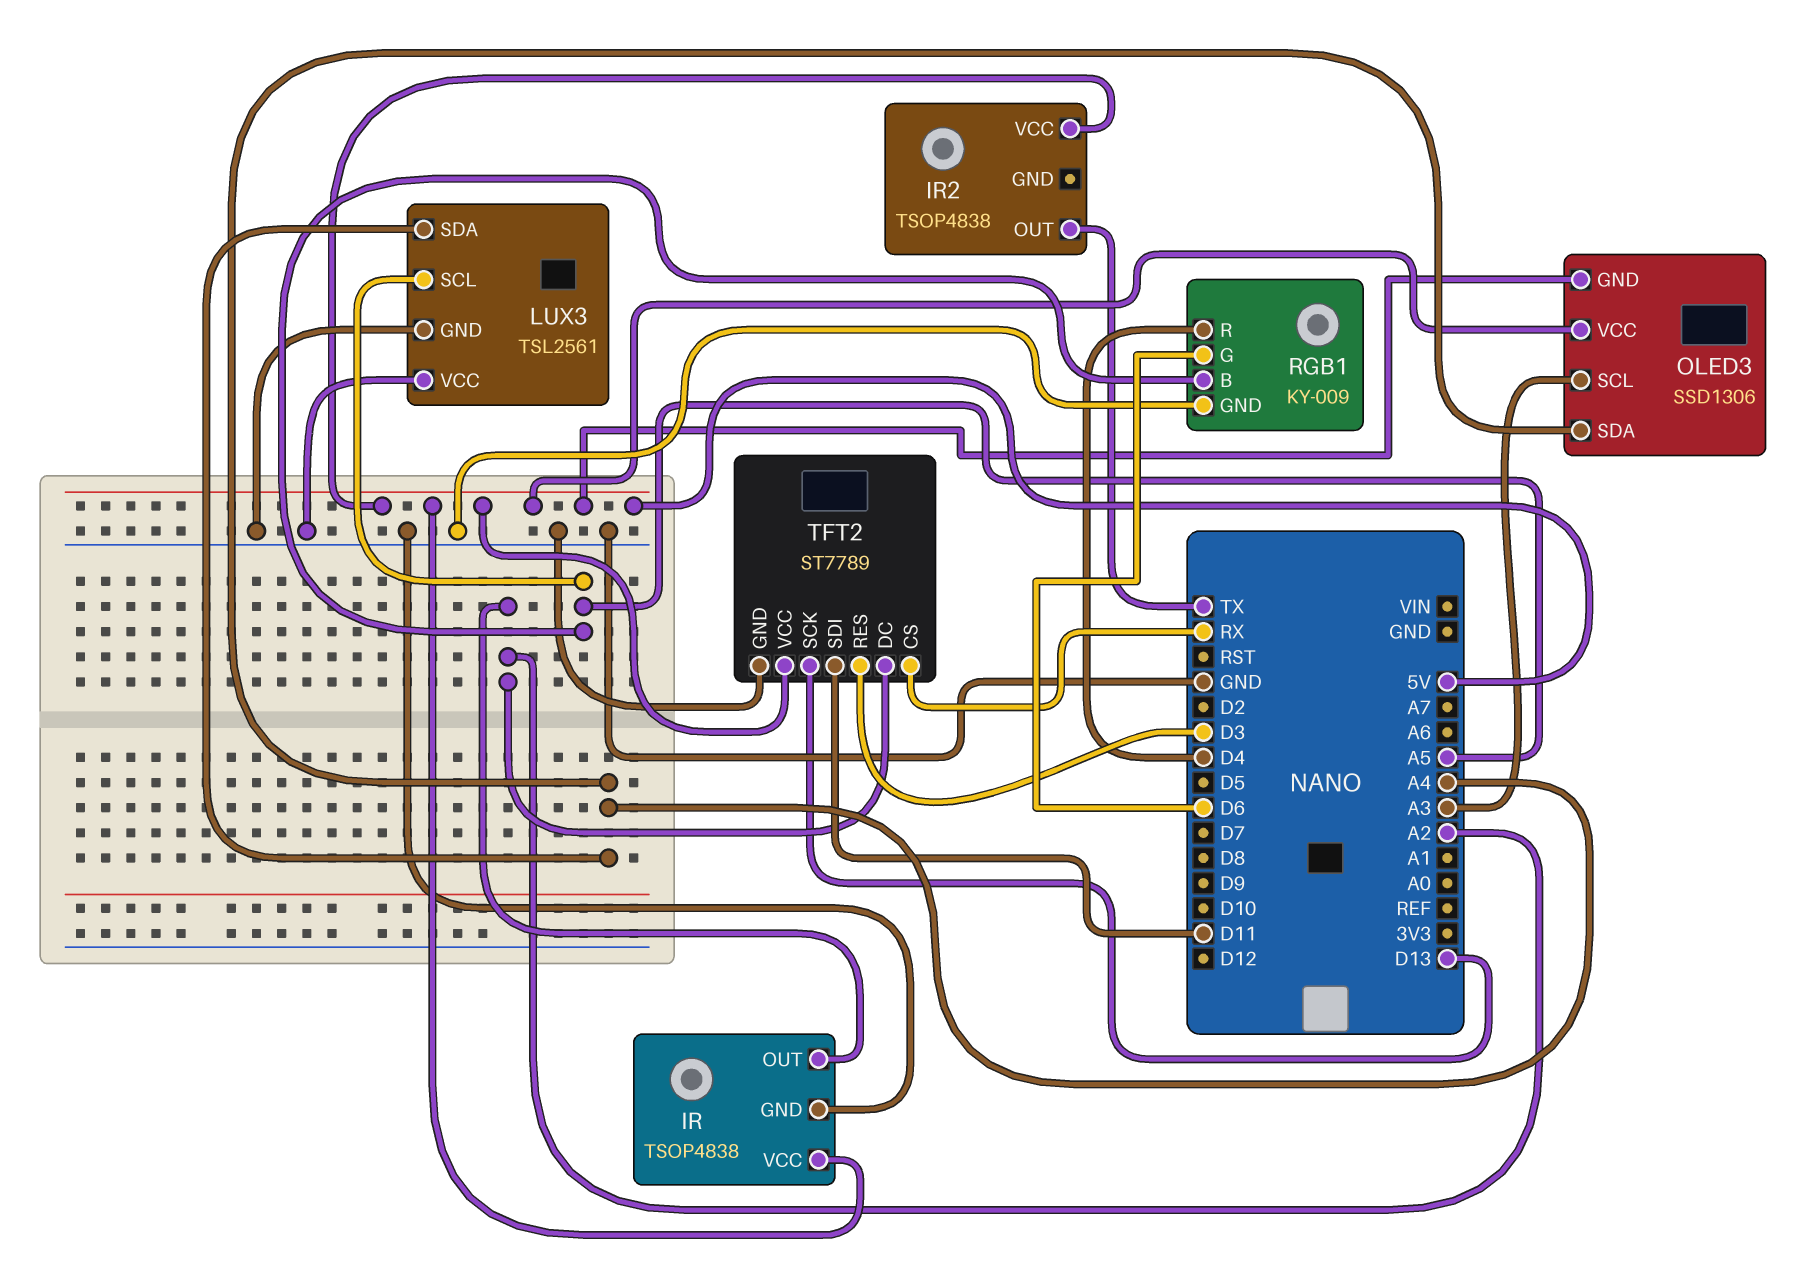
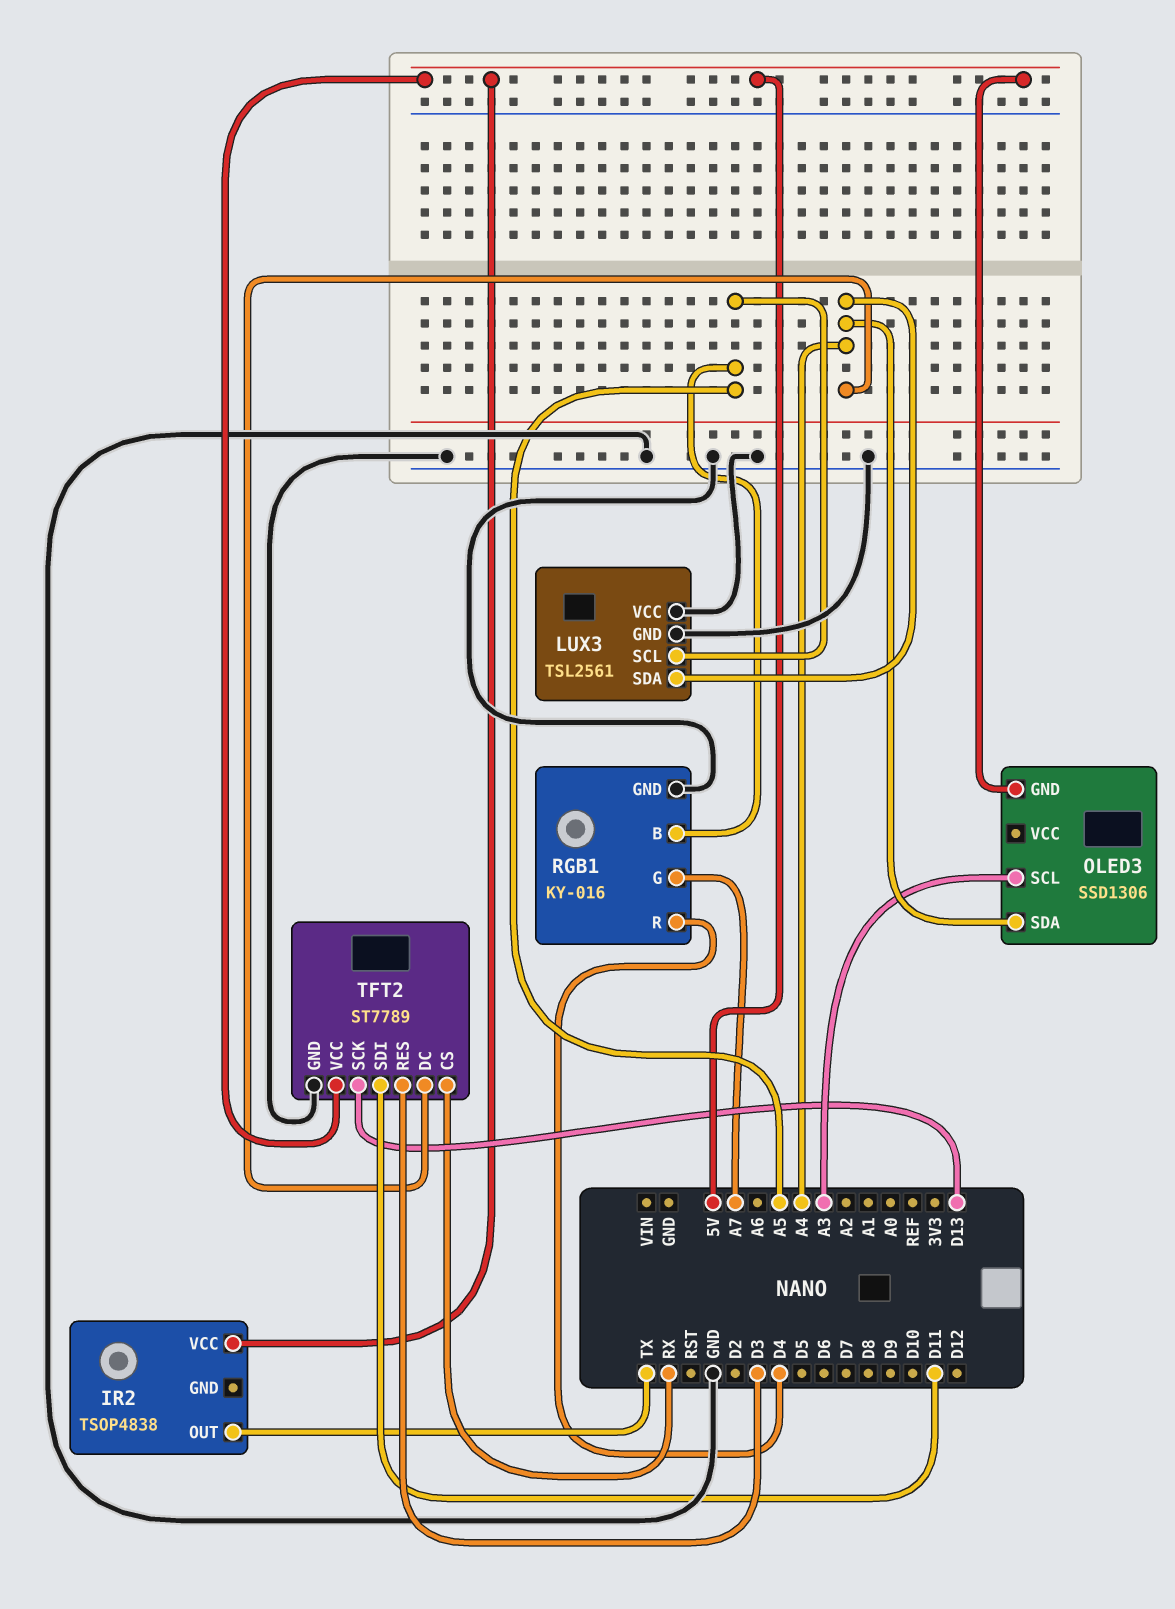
IR: TSOP4838 -> none
IR pin GND: GND -> none
IR pin OUT: A2 -> none
IR pin VCC: 5V -> none
OLED3 pin VCC: 5V -> none
RGB1: KY-009 -> KY-016
RGB1 pin G: D6 -> A7
TFT2 pin DC: A2 -> A4

